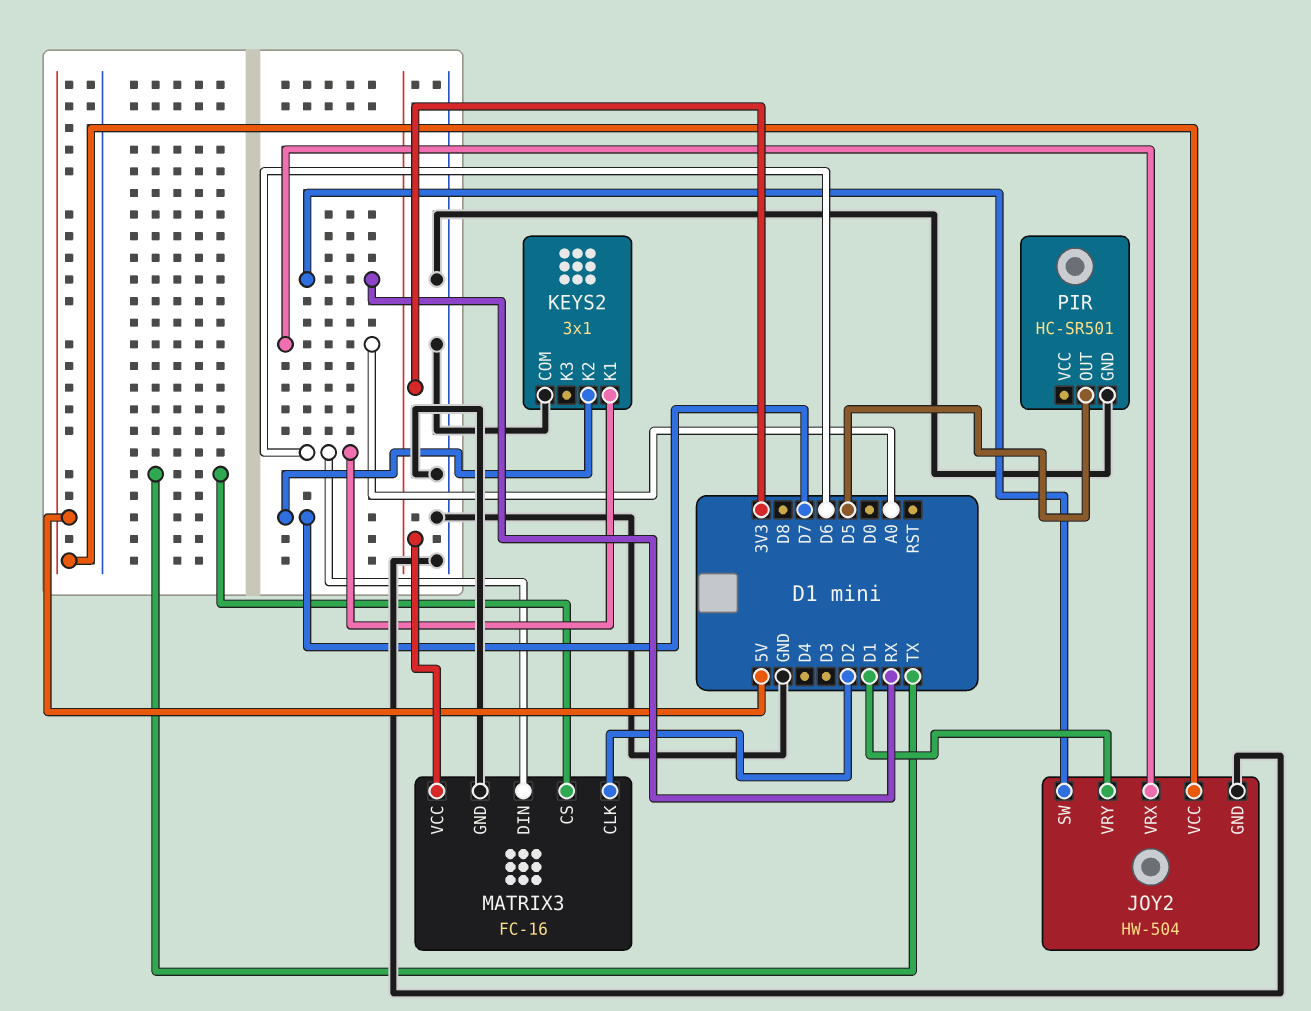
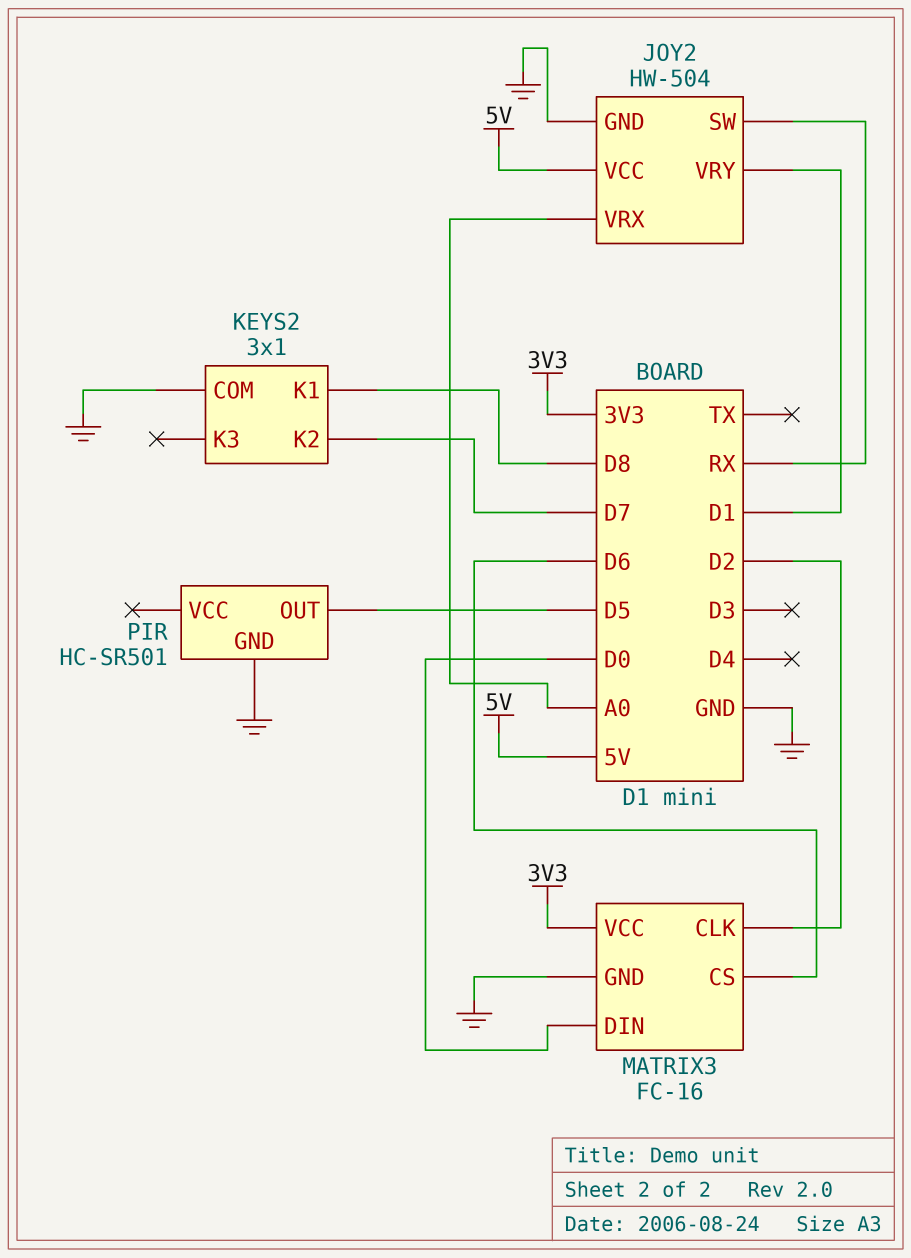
KEYS2 pin K1: D6 -> D8
MATRIX3 pin CS: TX -> D6
MATRIX3 pin DIN: D6 -> D0

